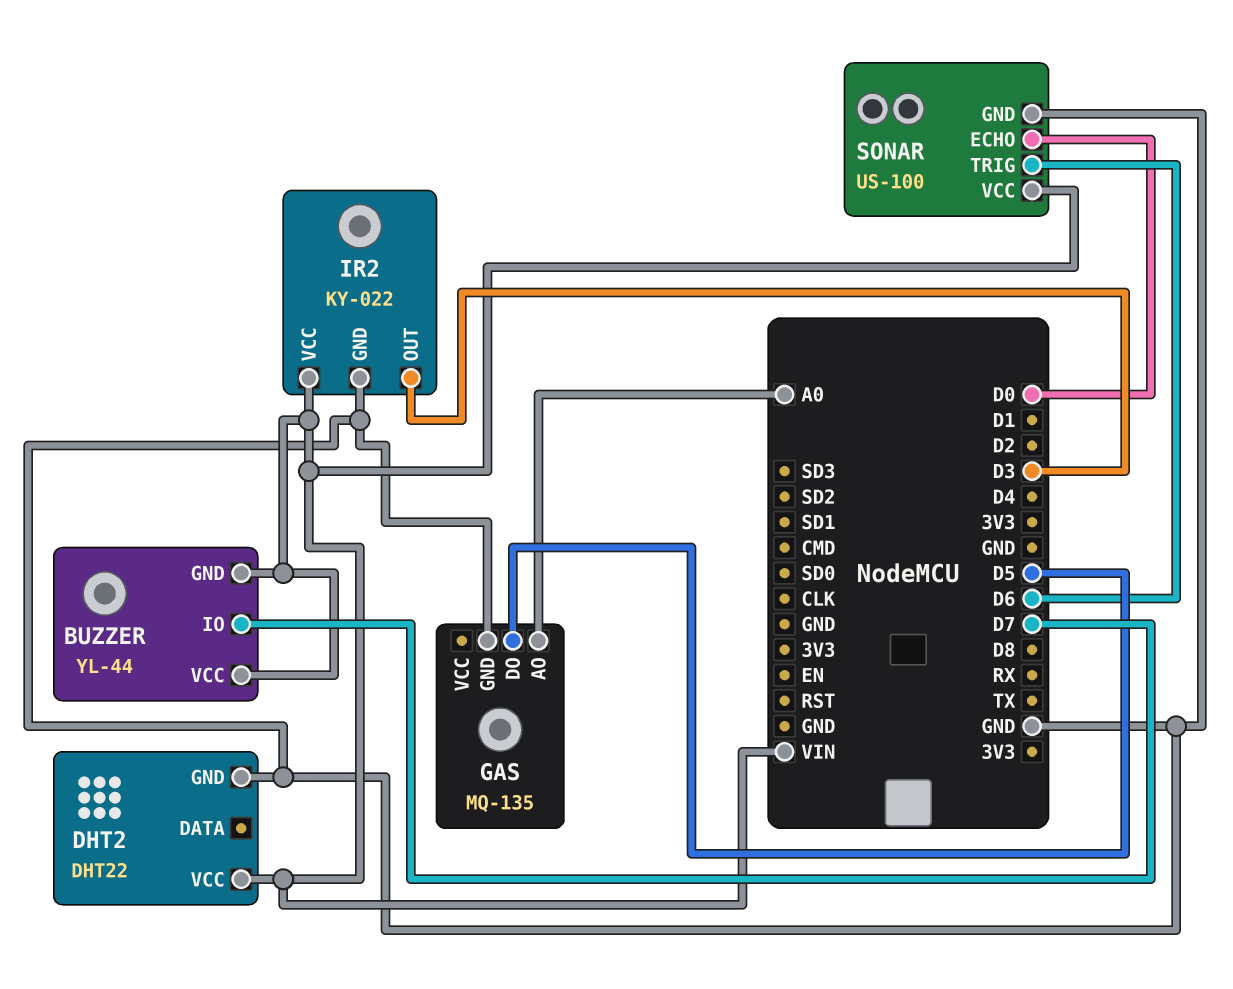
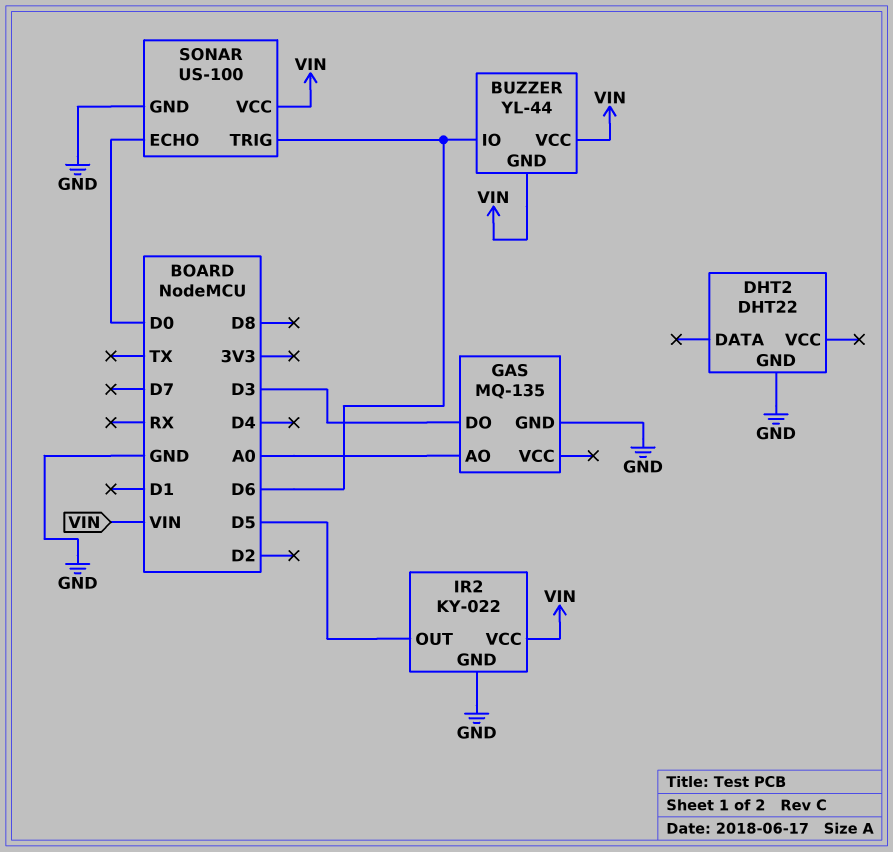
BUZZER pin IO: D7 -> D6
DHT2 pin VCC: VIN -> none
GAS pin DO: D5 -> D3
IR2 pin OUT: D3 -> D5

